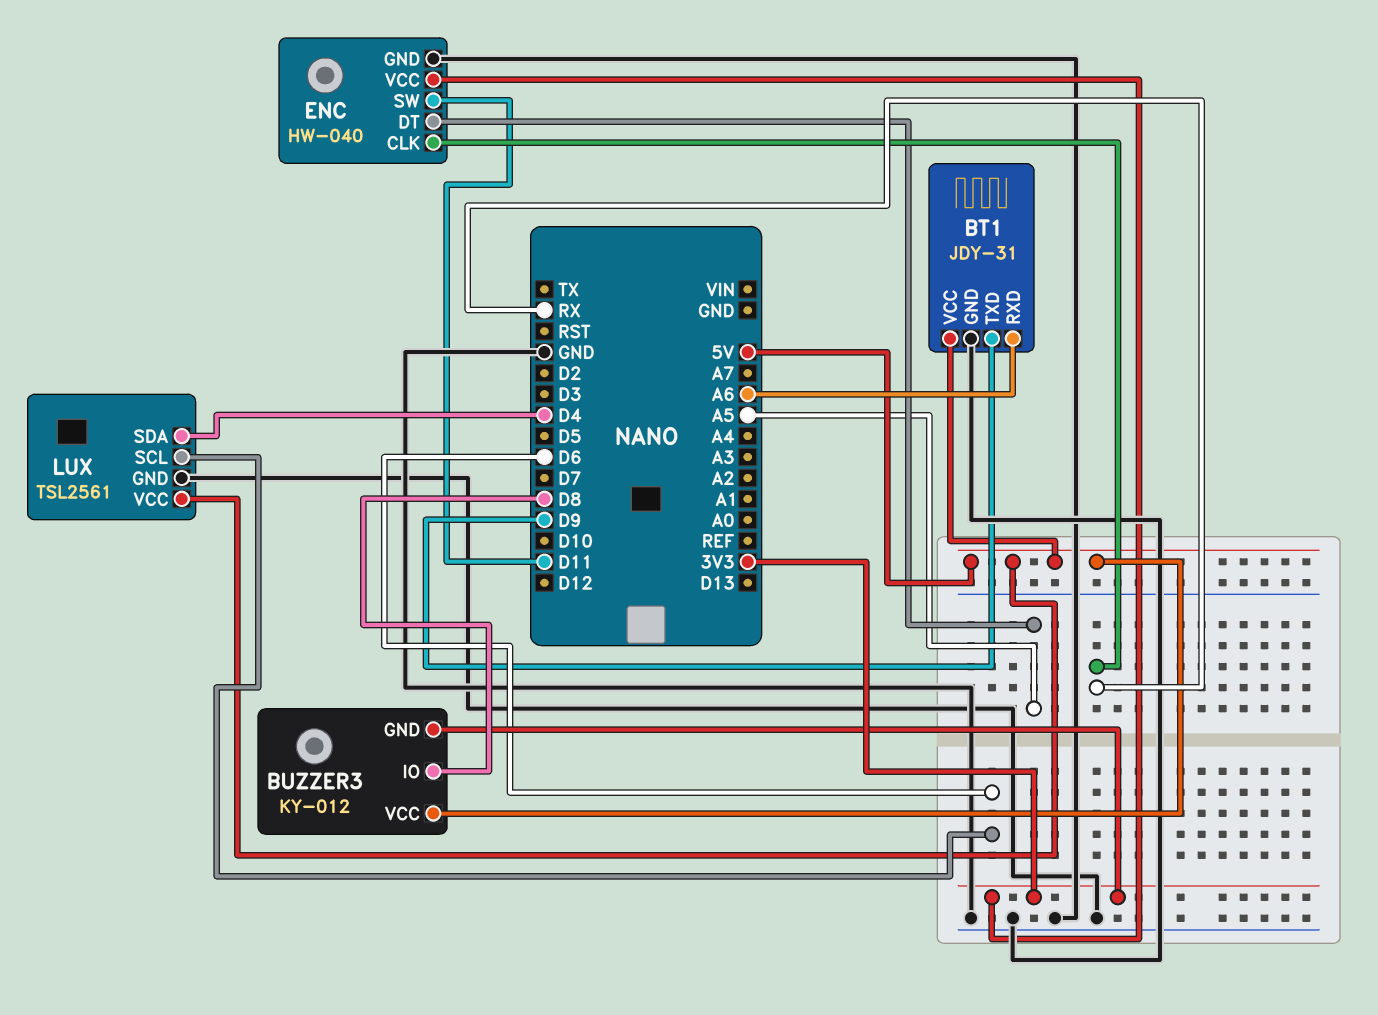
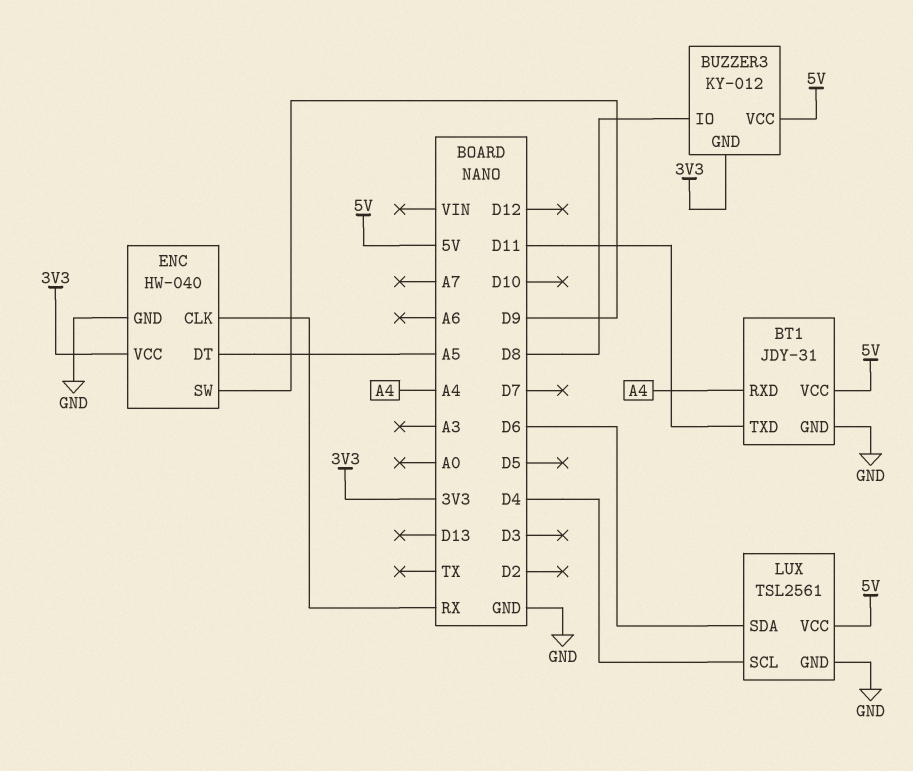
BT1 pin RXD: A6 -> A4
BT1 pin TXD: D9 -> D11
ENC pin SW: D11 -> D9
LUX pin SCL: D6 -> D4
LUX pin SDA: D4 -> D6

